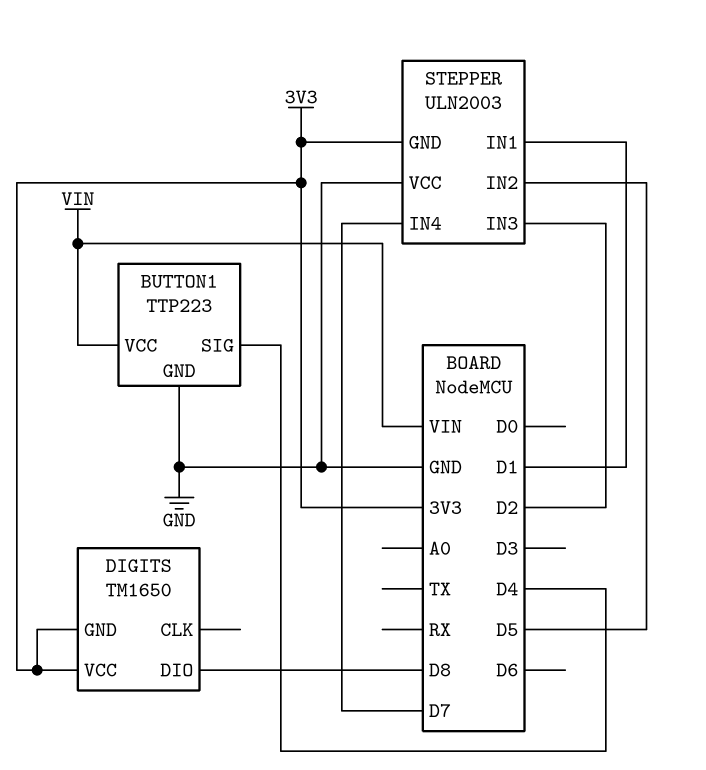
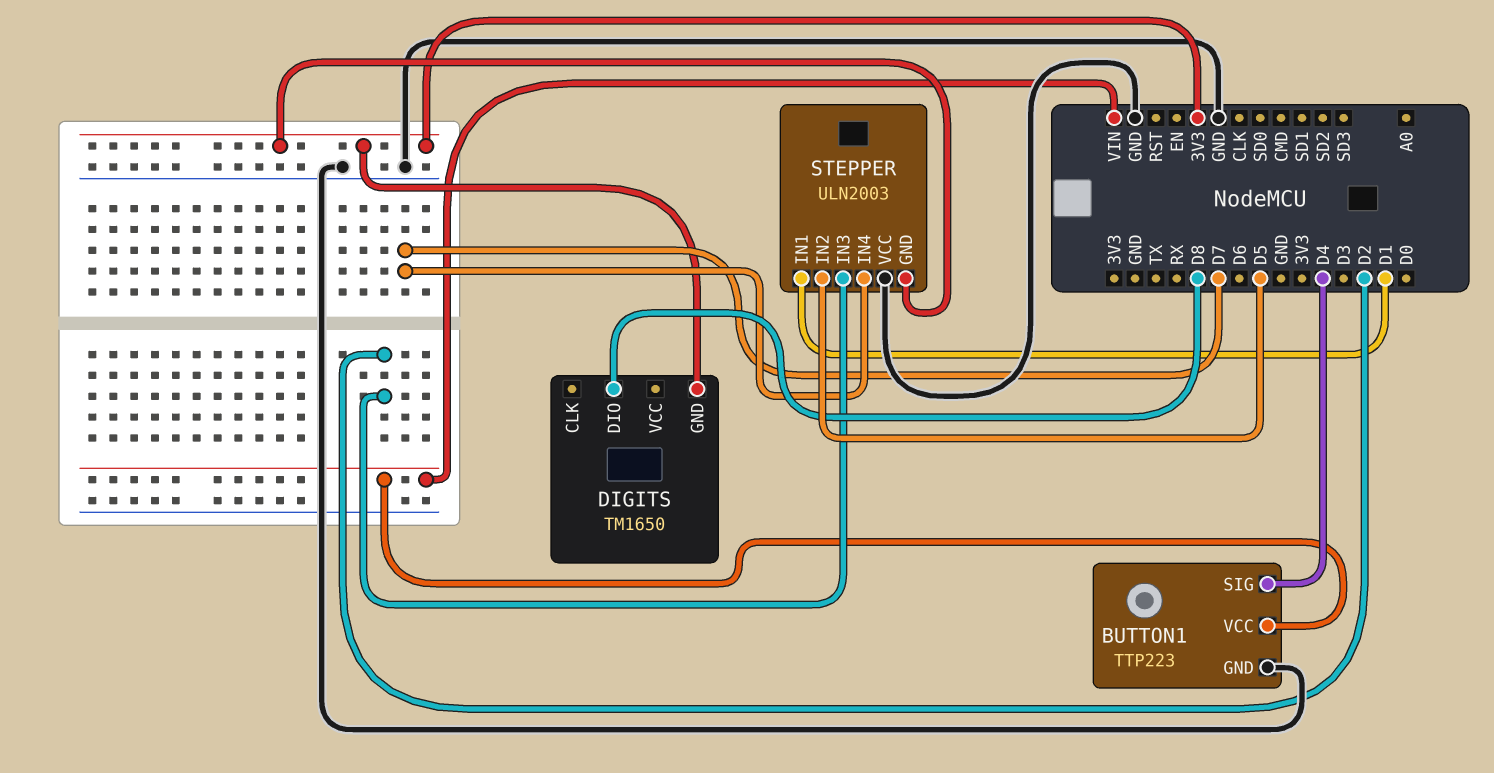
DIGITS pin VCC: 3V3 -> none

